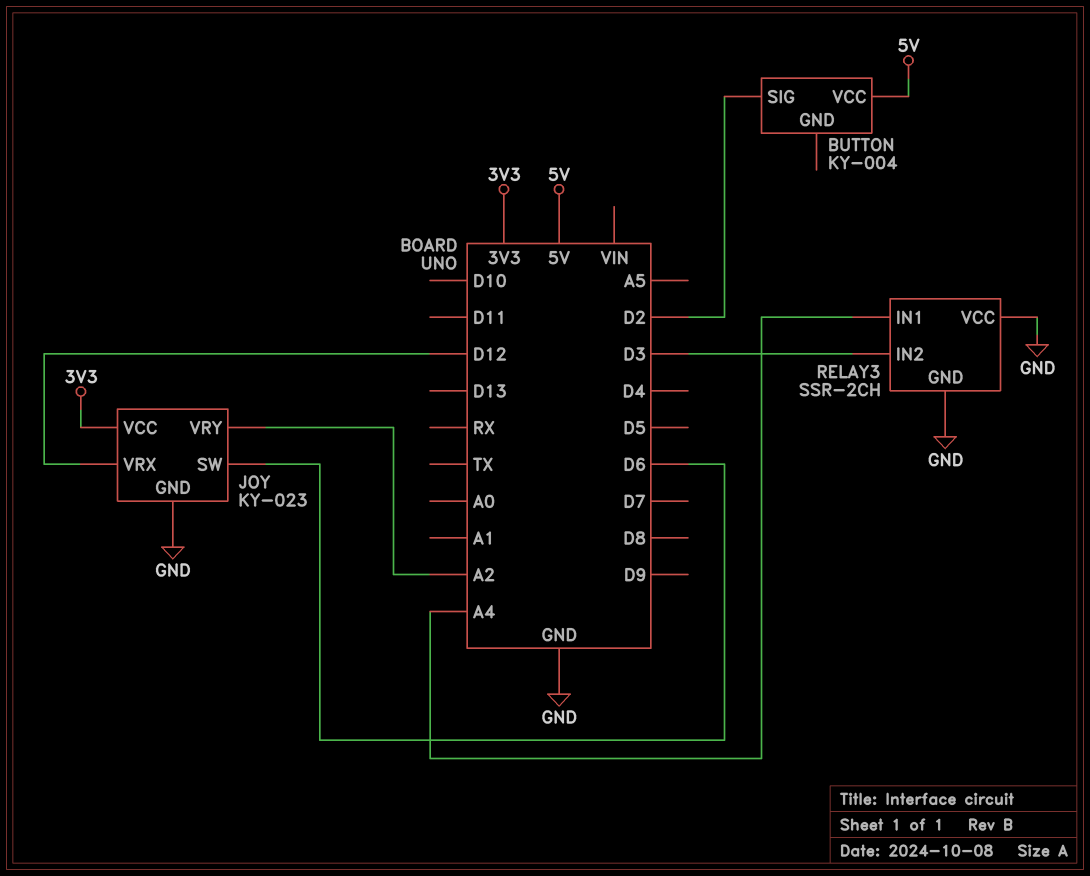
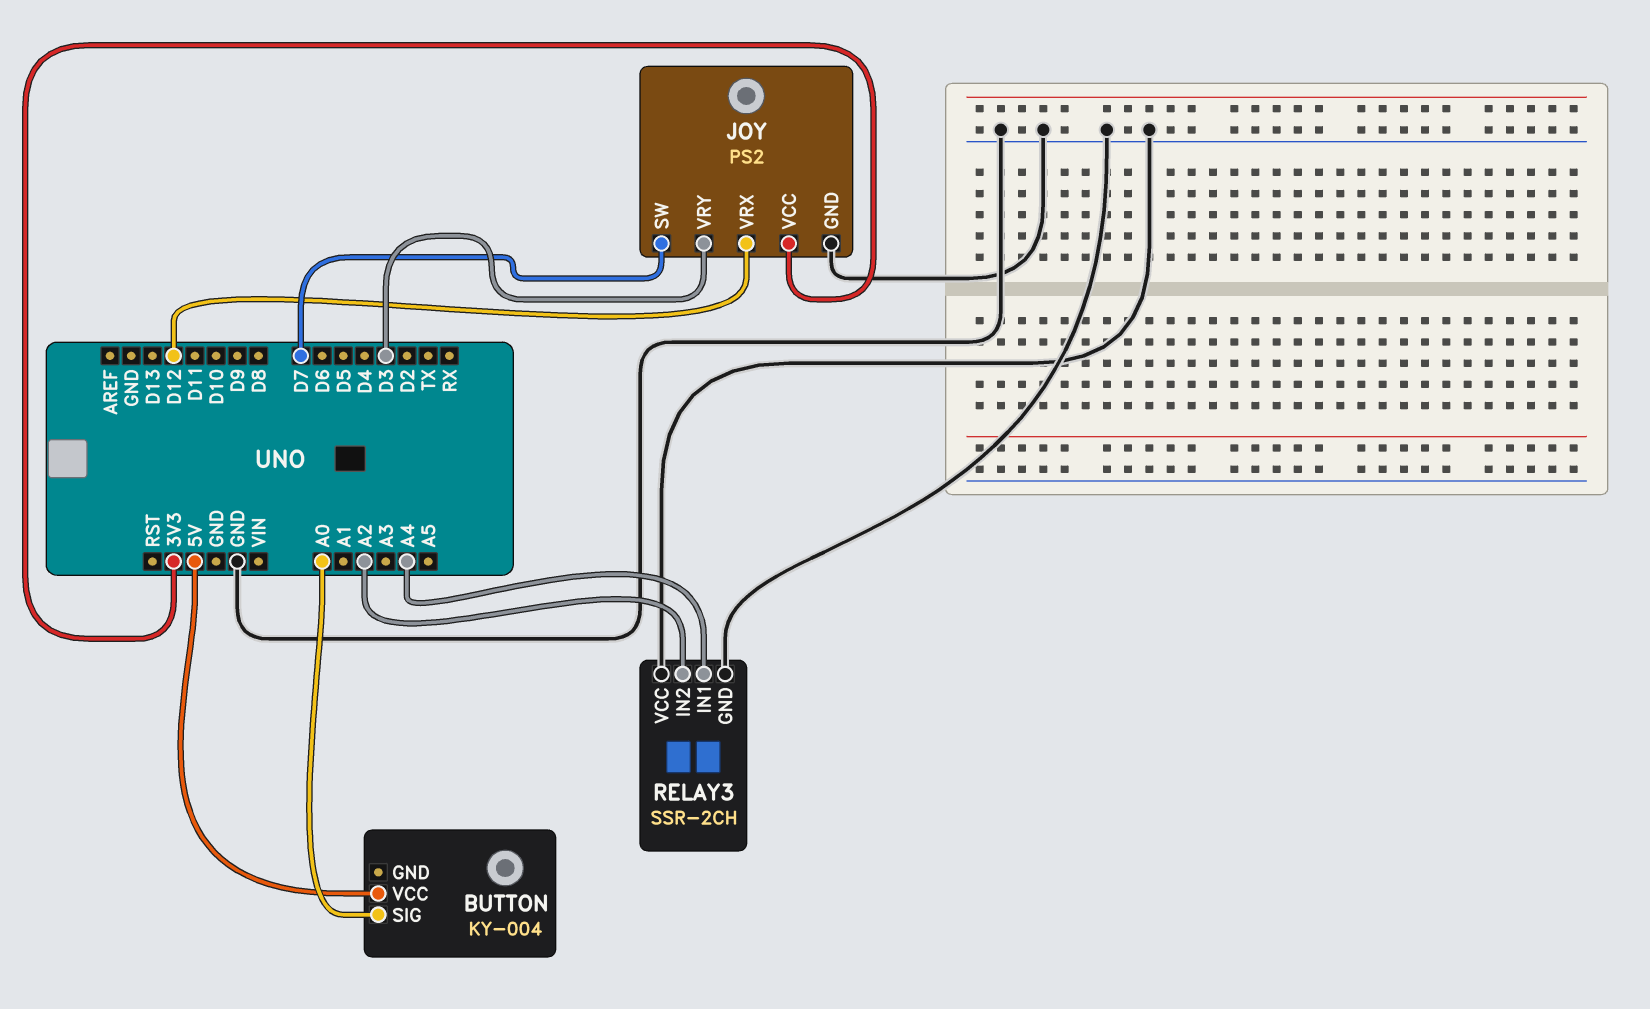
BUTTON pin SIG: D2 -> A0
JOY: KY-023 -> PS2
JOY pin SW: D6 -> D7
JOY pin VRY: A2 -> D3
RELAY3 pin IN2: D3 -> A2

